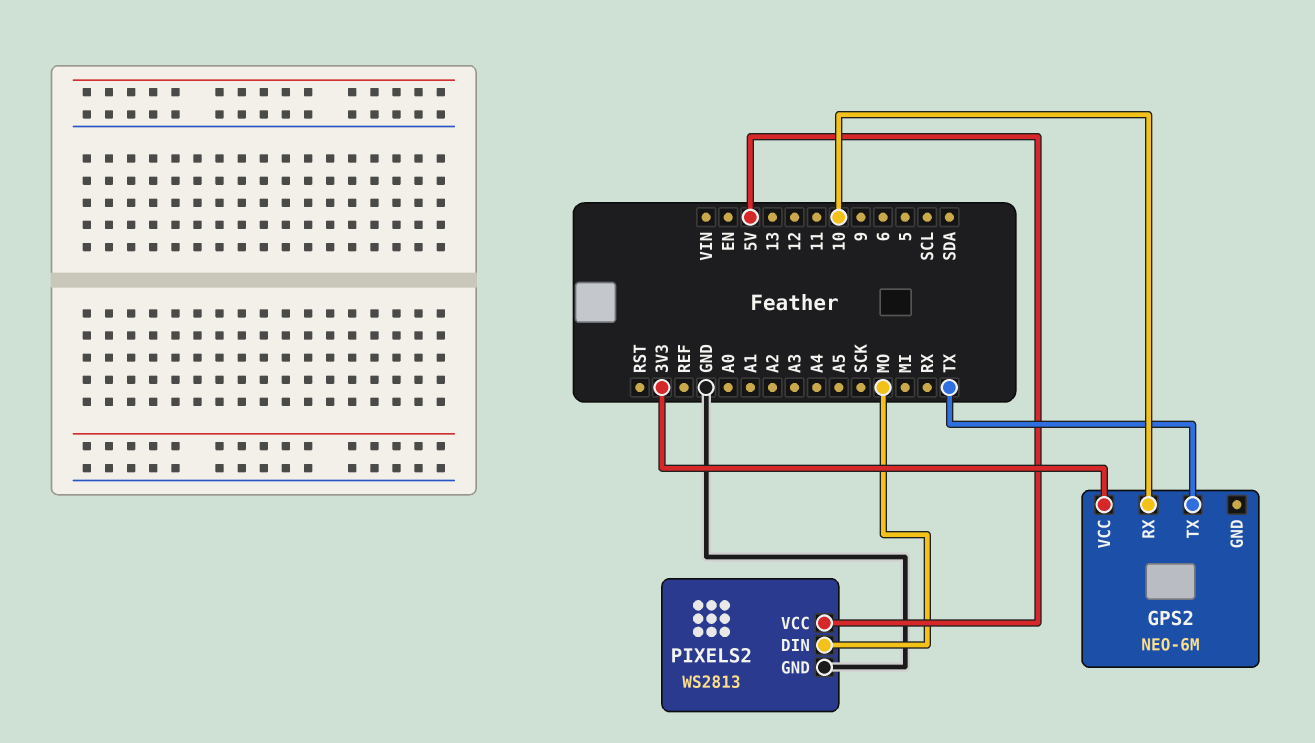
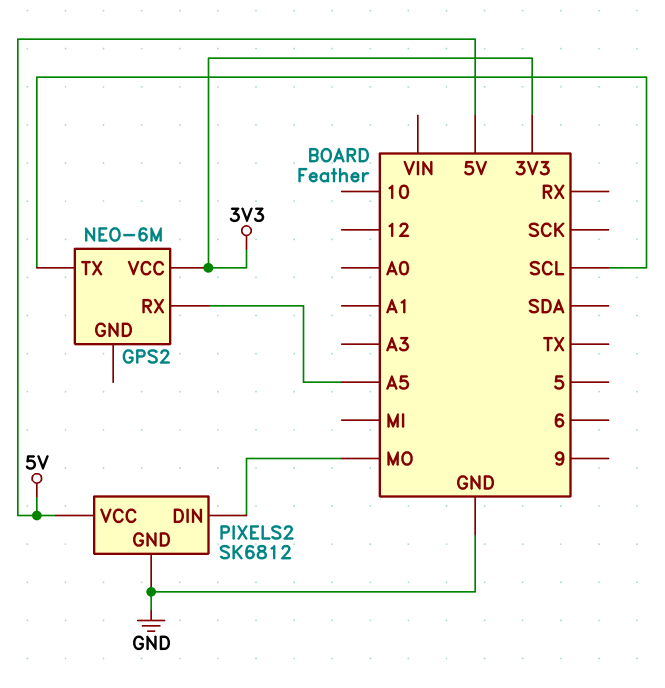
GPS2 pin RX: 10 -> A5
GPS2 pin TX: TX -> SCL
PIXELS2: WS2813 -> SK6812

